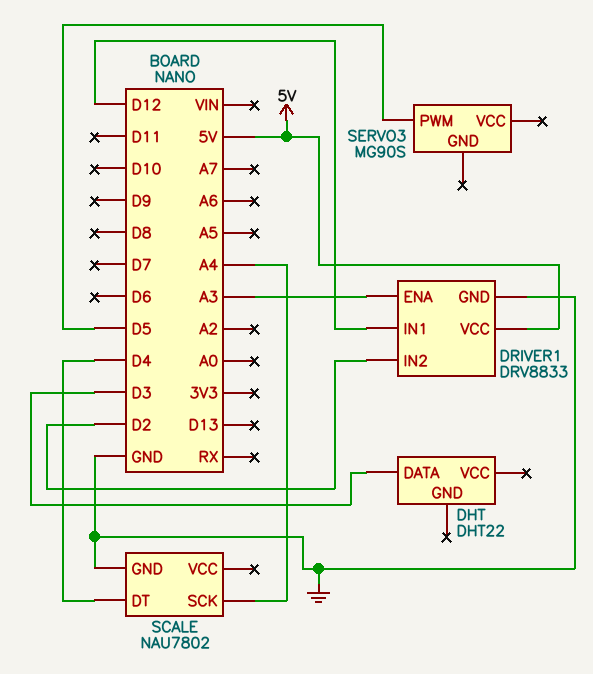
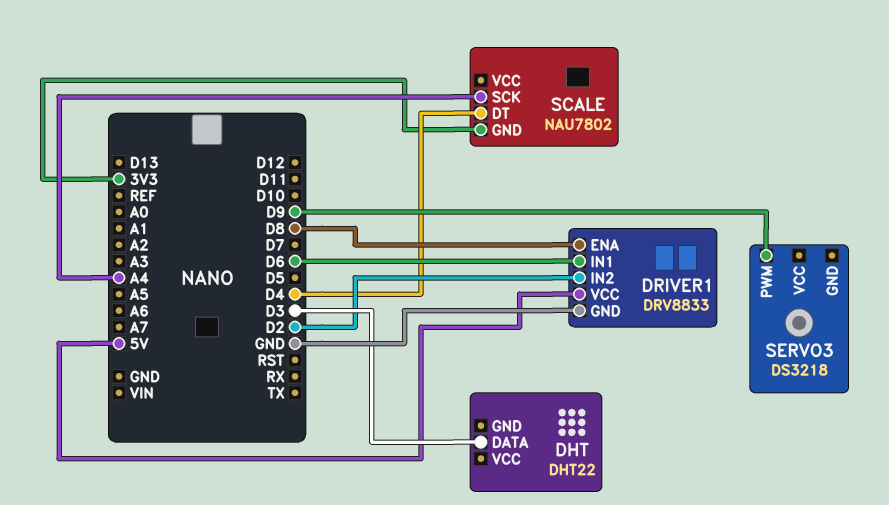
DRIVER1 pin ENA: A3 -> D8
DRIVER1 pin IN1: D12 -> D6
SCALE pin GND: GND -> 3V3
SERVO3: MG90S -> DS3218
SERVO3 pin PWM: D5 -> D9

